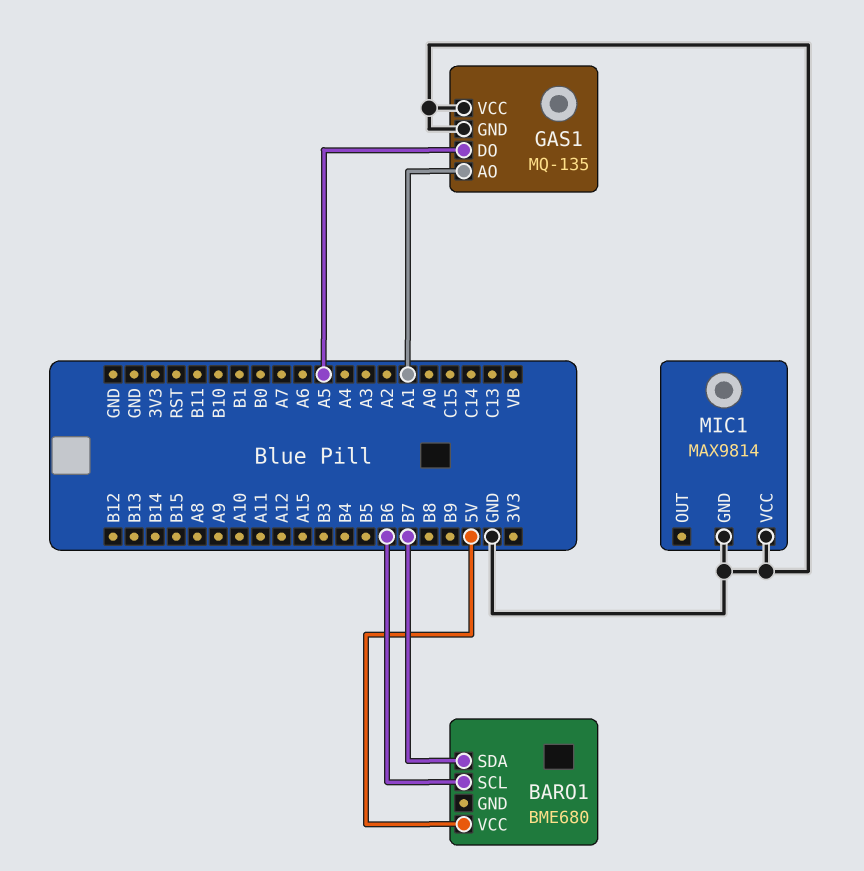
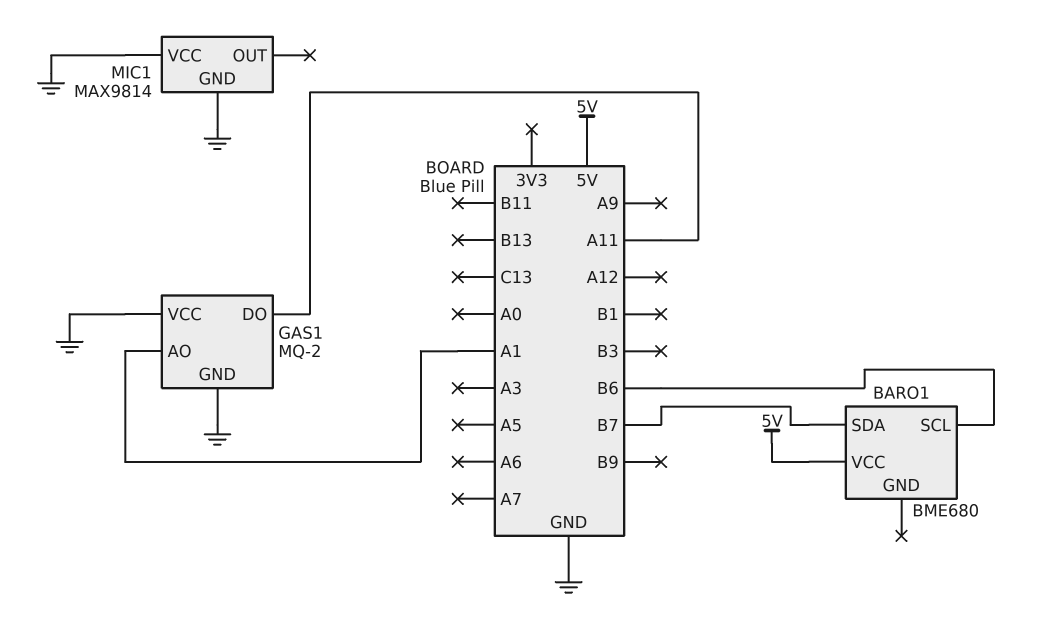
GAS1: MQ-135 -> MQ-2
GAS1 pin DO: A5 -> A11

